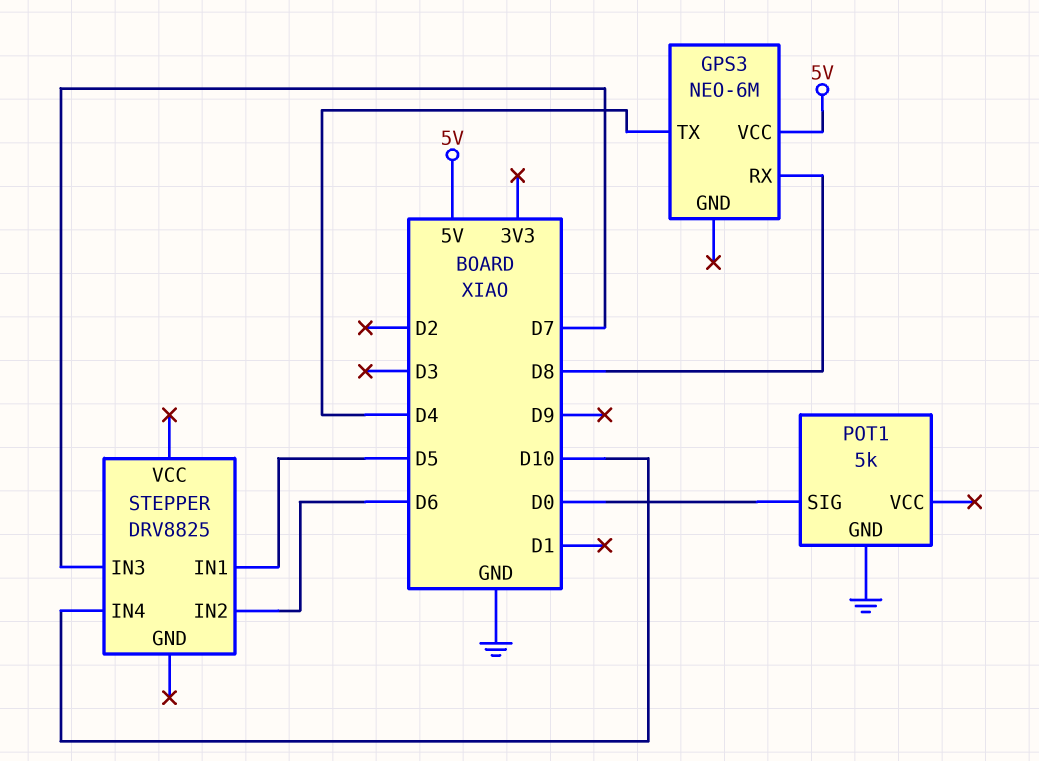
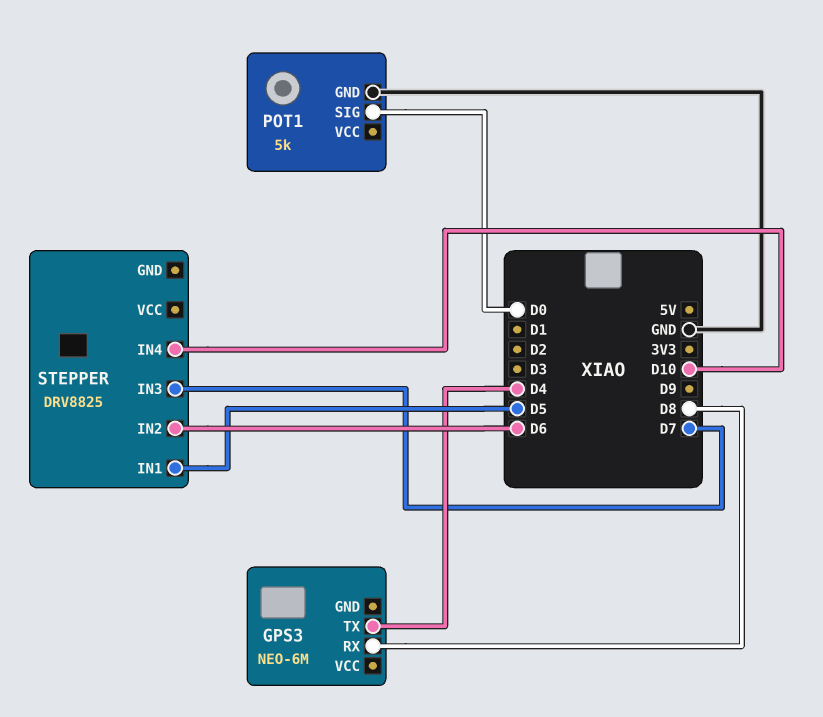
GPS3 pin VCC: 5V -> none

